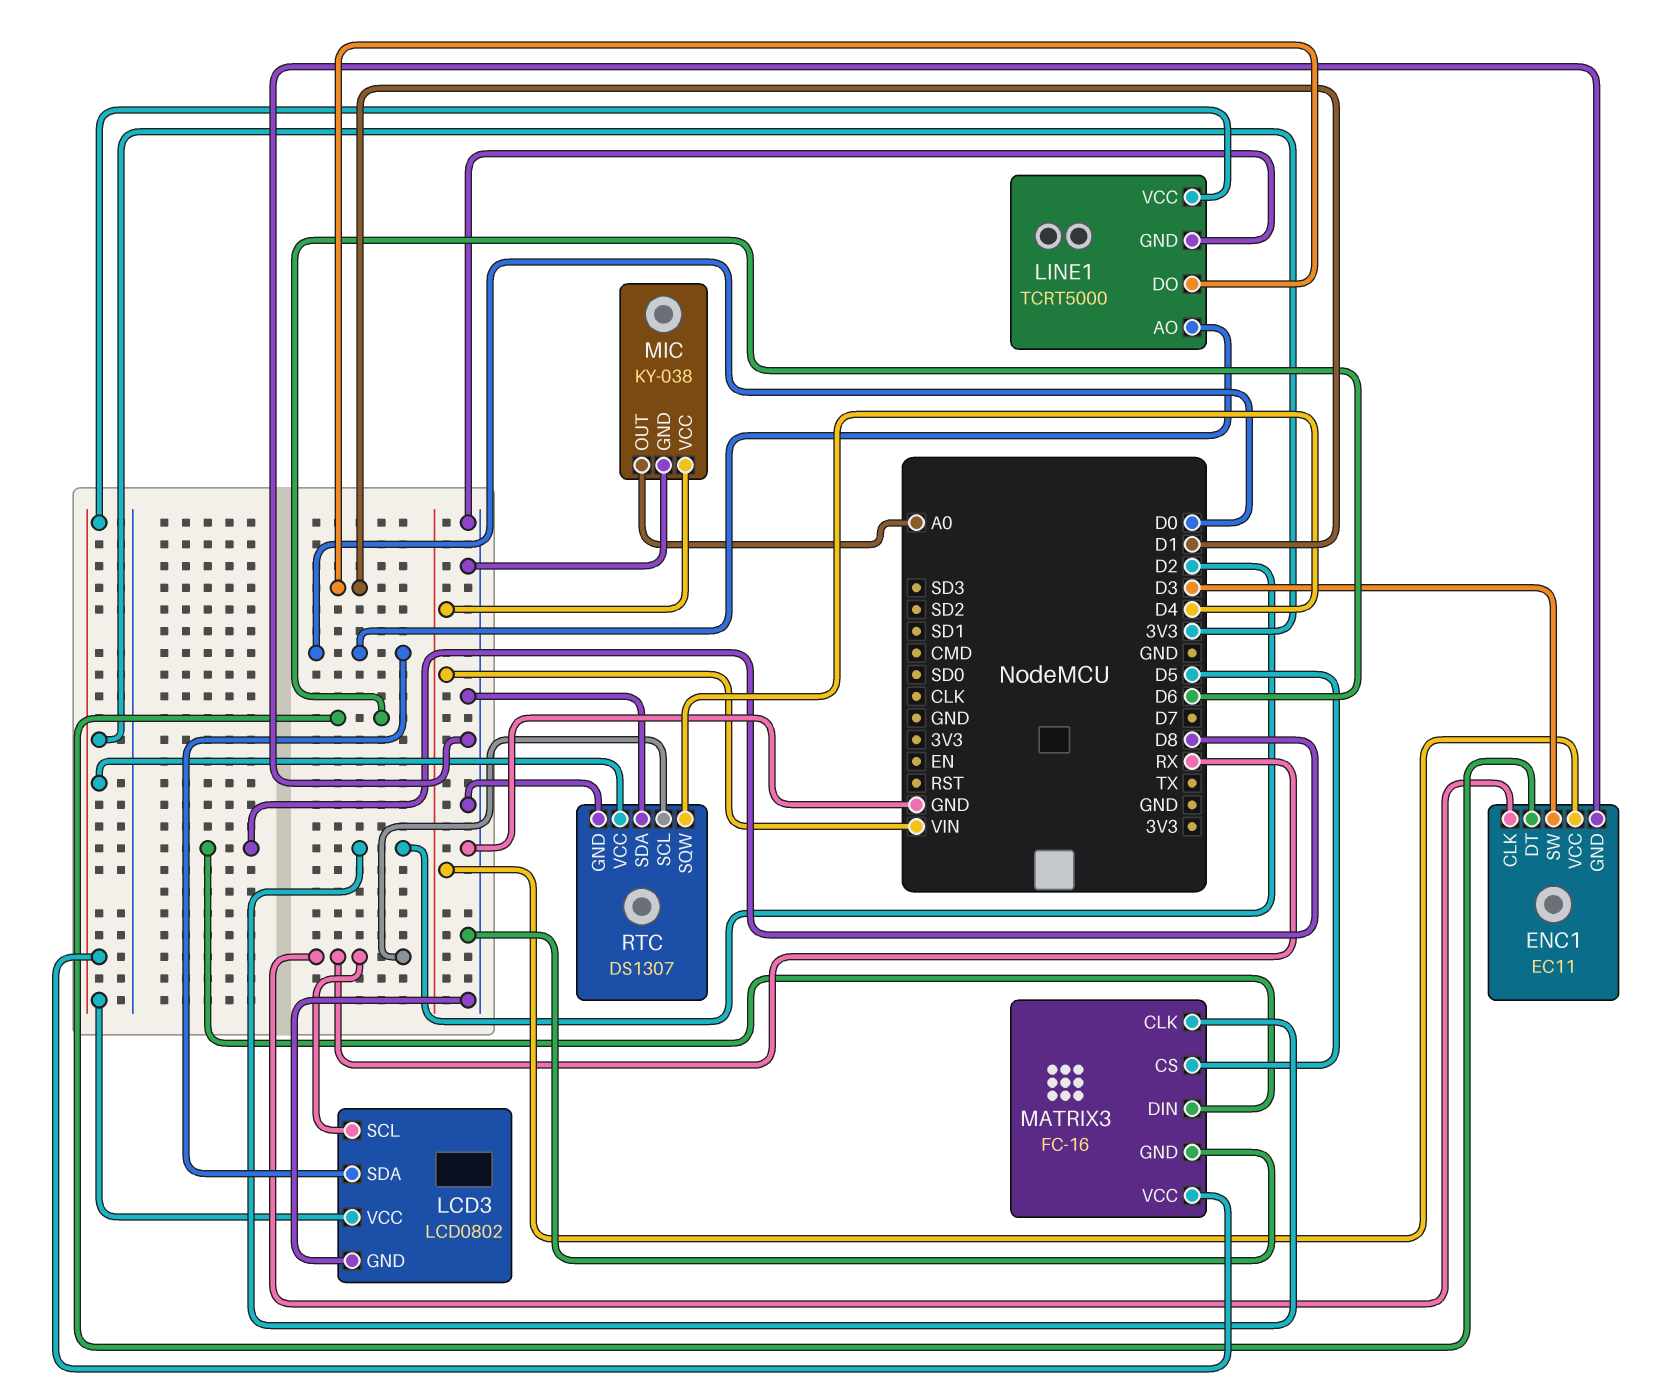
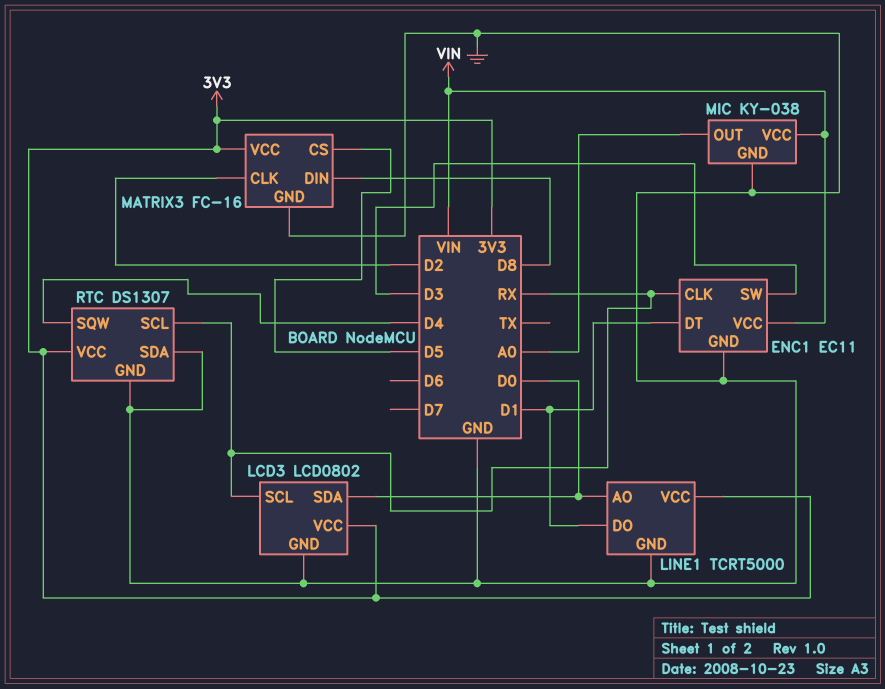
ENC1 pin DT: D6 -> D1

